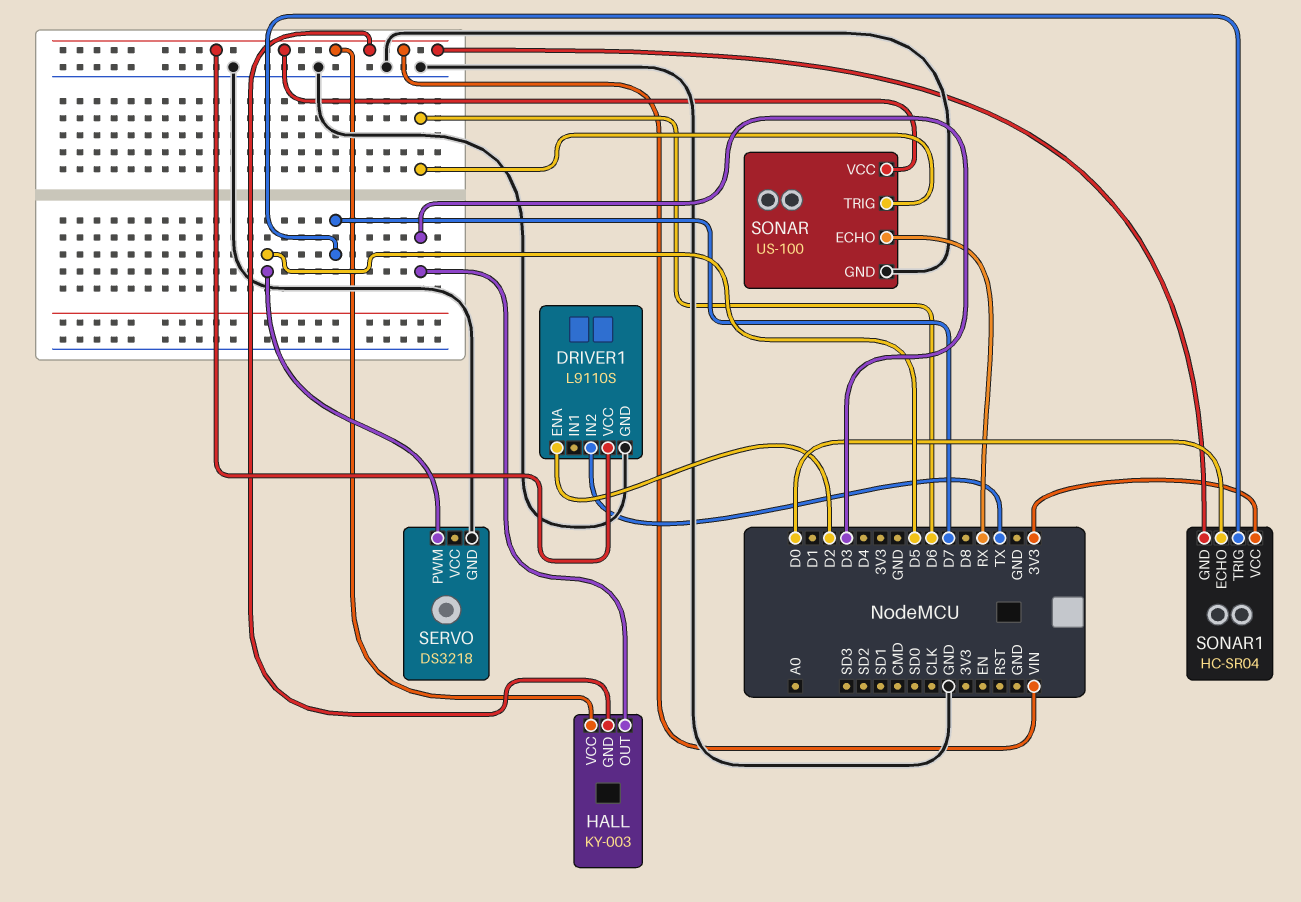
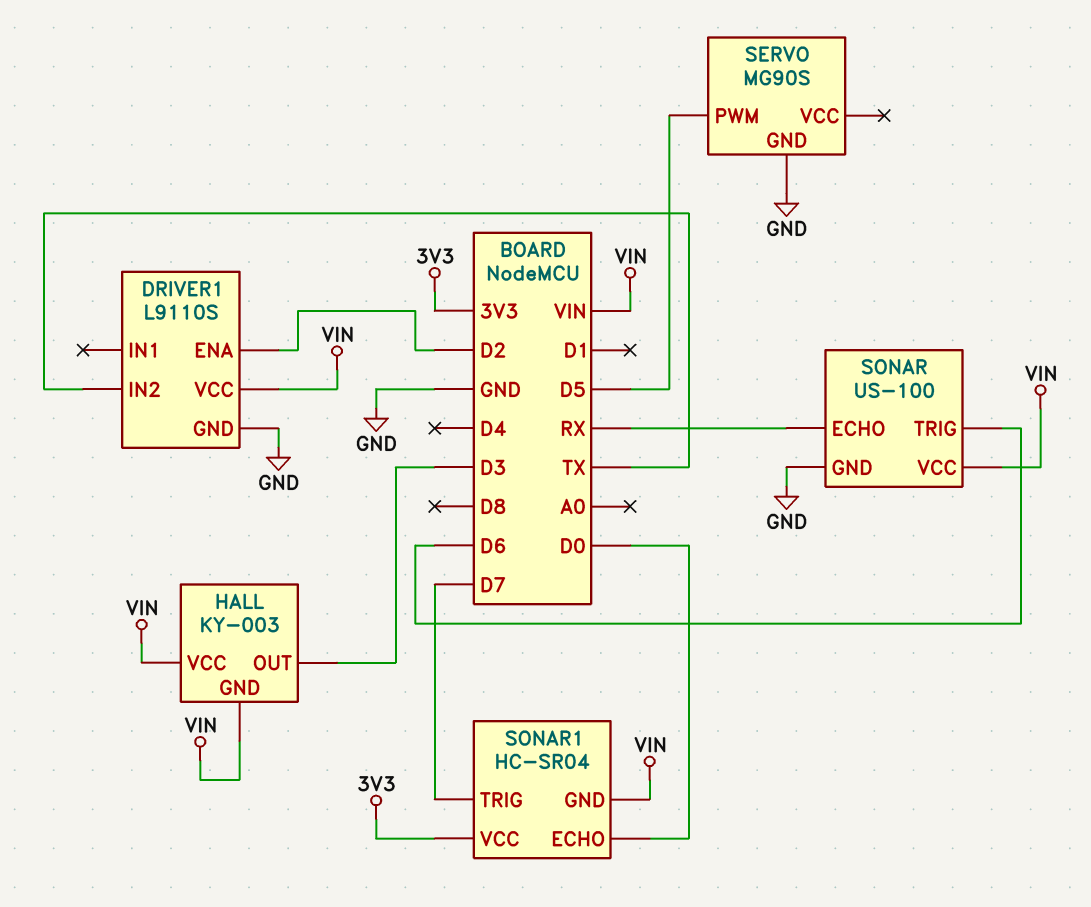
SERVO: DS3218 -> MG90S

